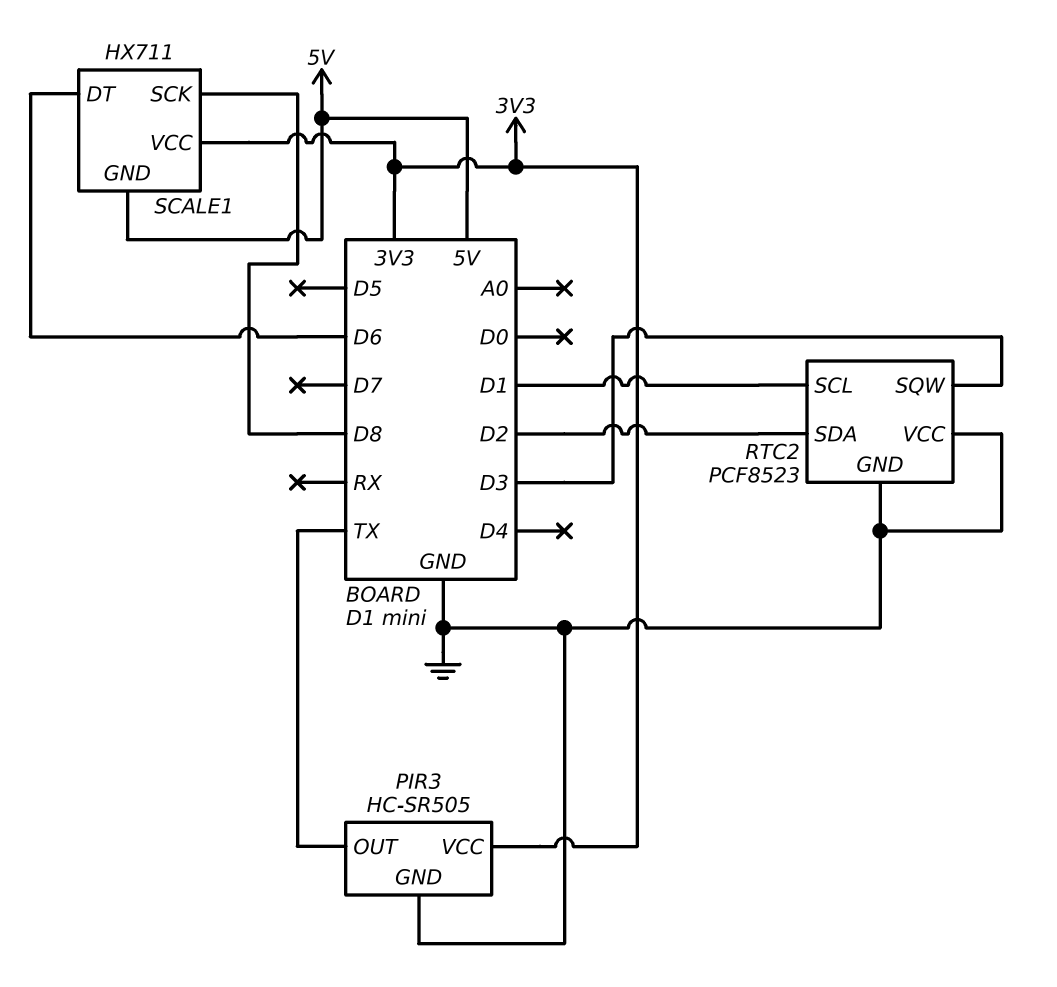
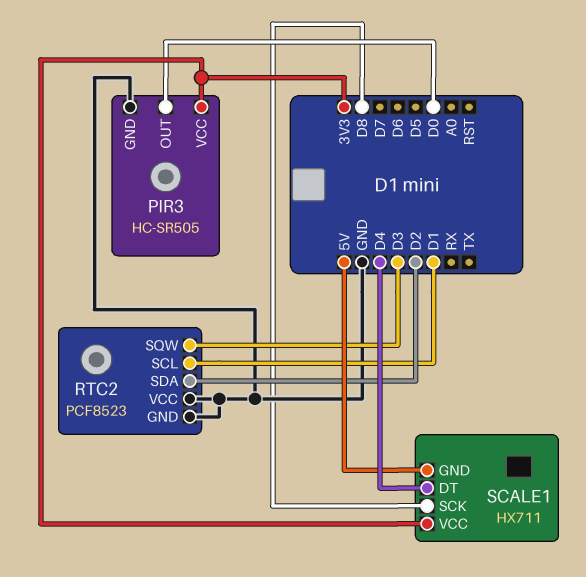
PIR3 pin OUT: TX -> D0
SCALE1 pin DT: D6 -> D4

